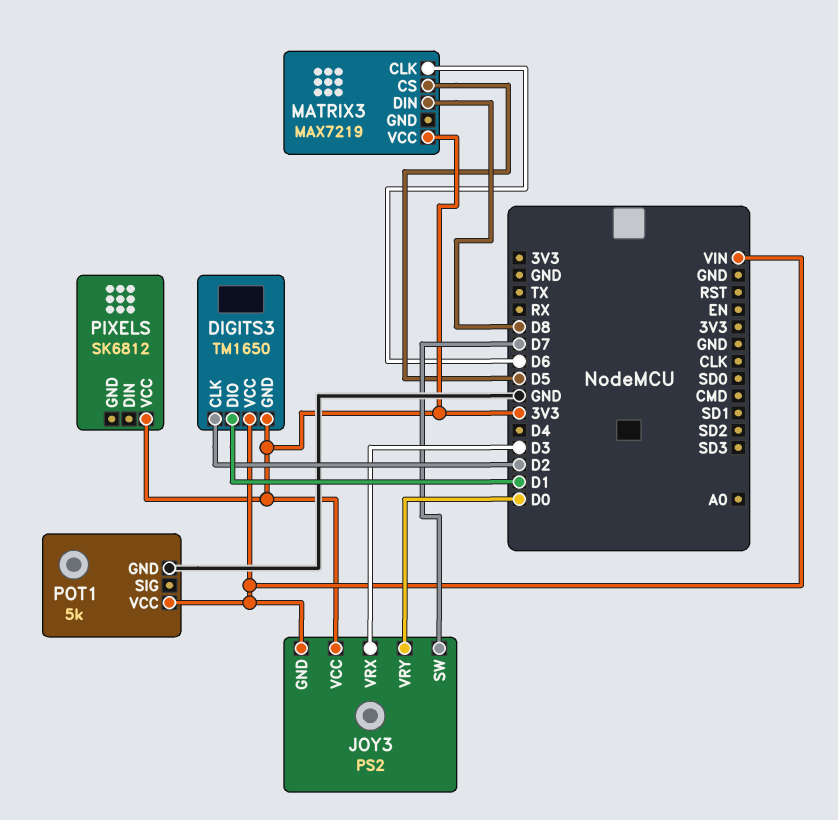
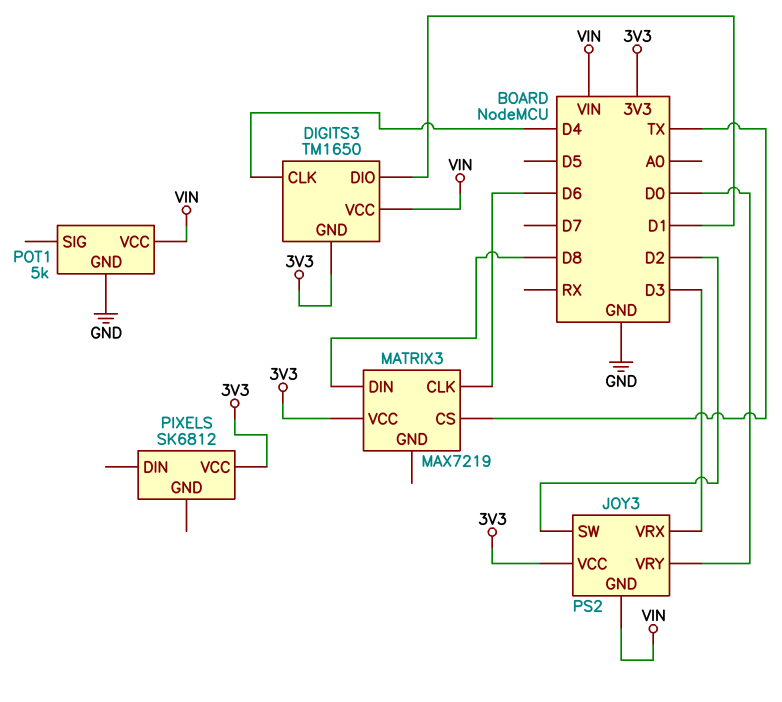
DIGITS3 pin CLK: D2 -> D4
JOY3 pin SW: D7 -> D2
MATRIX3 pin CS: D5 -> TX

